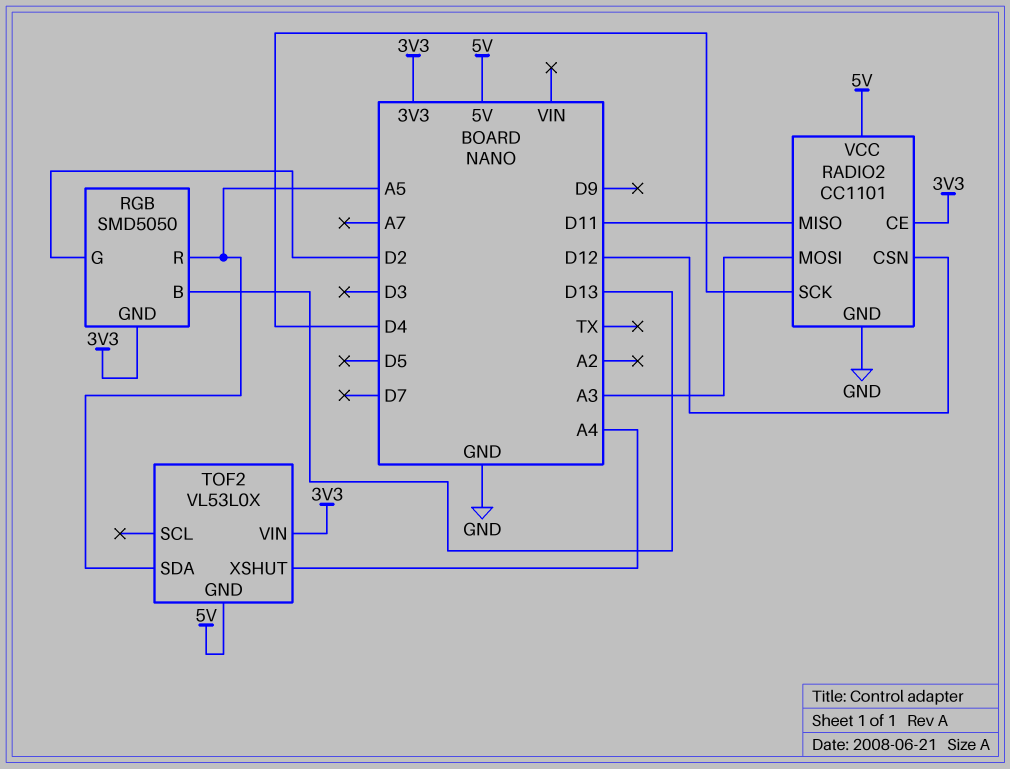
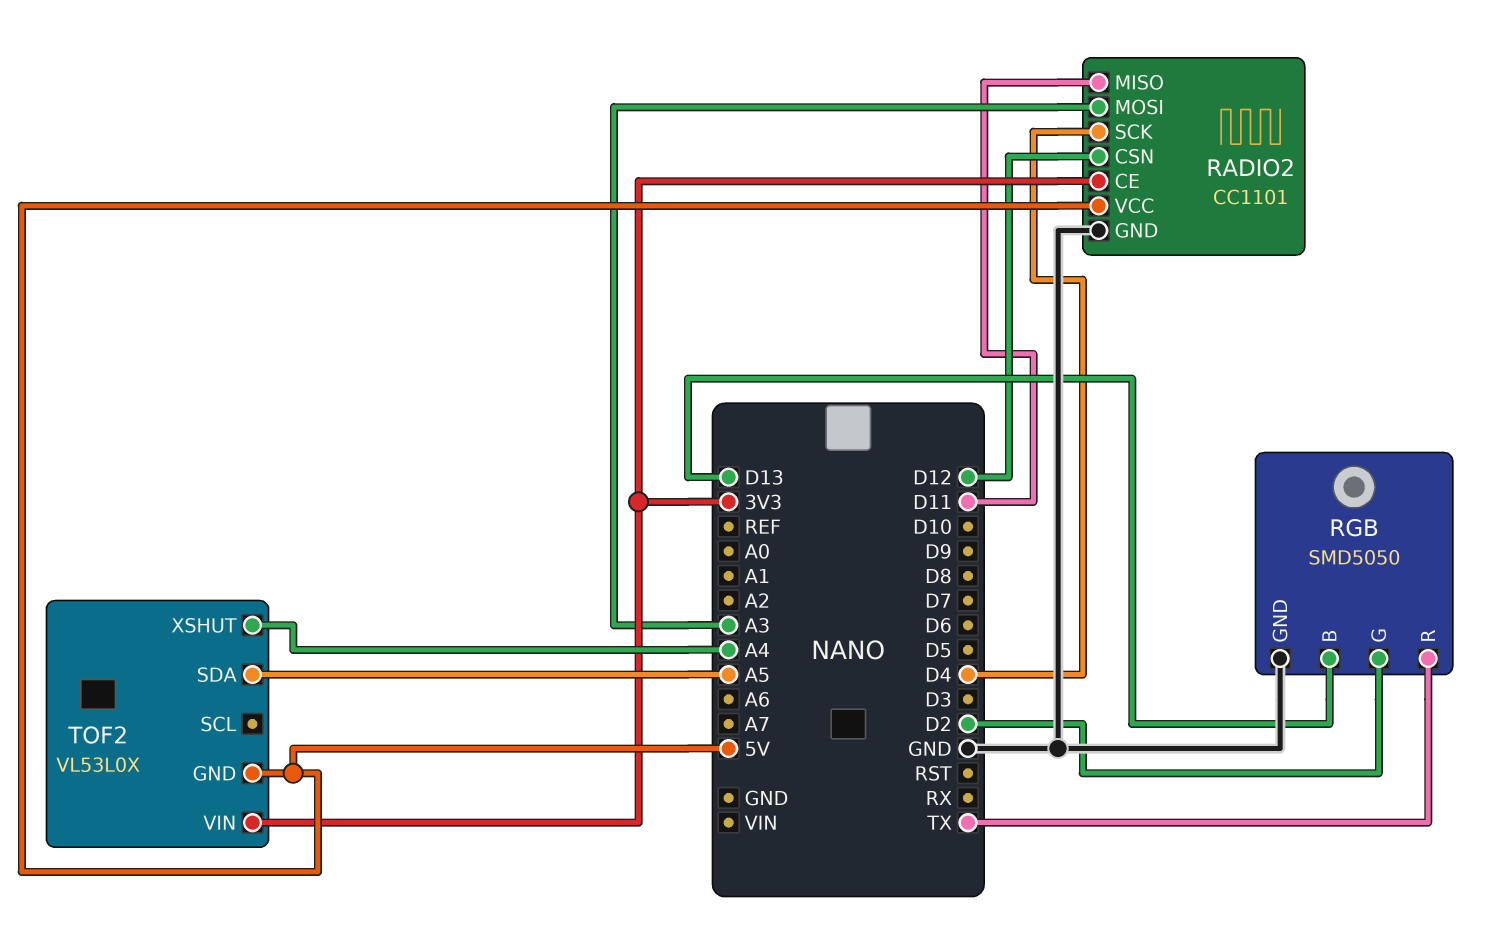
RGB pin GND: 3V3 -> GND
RGB pin R: A5 -> TX

